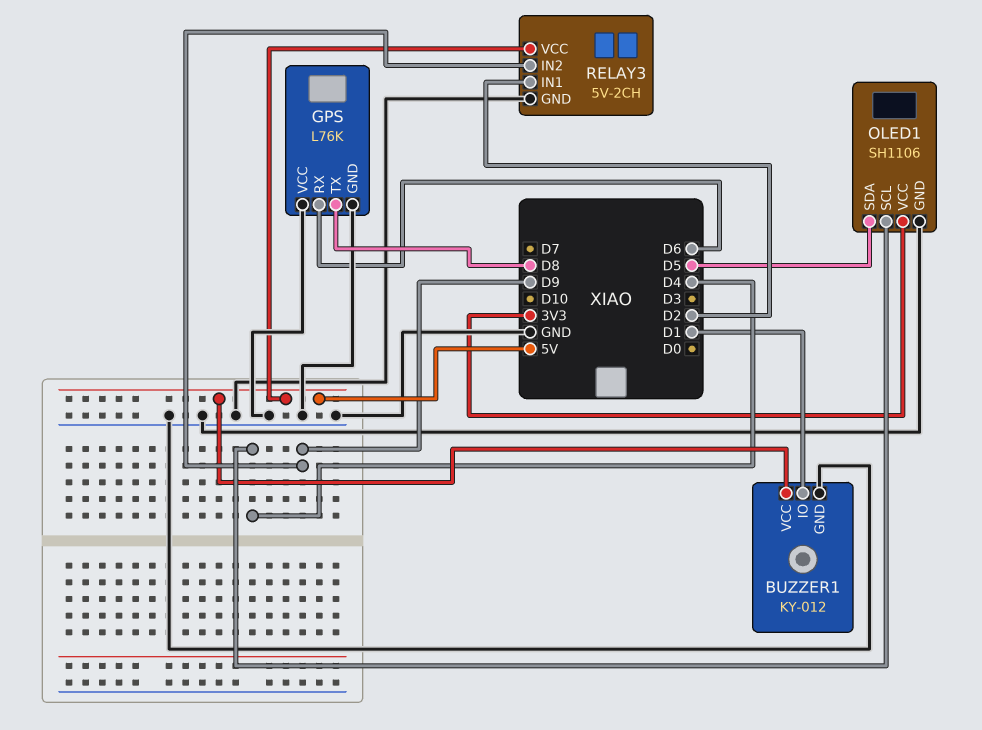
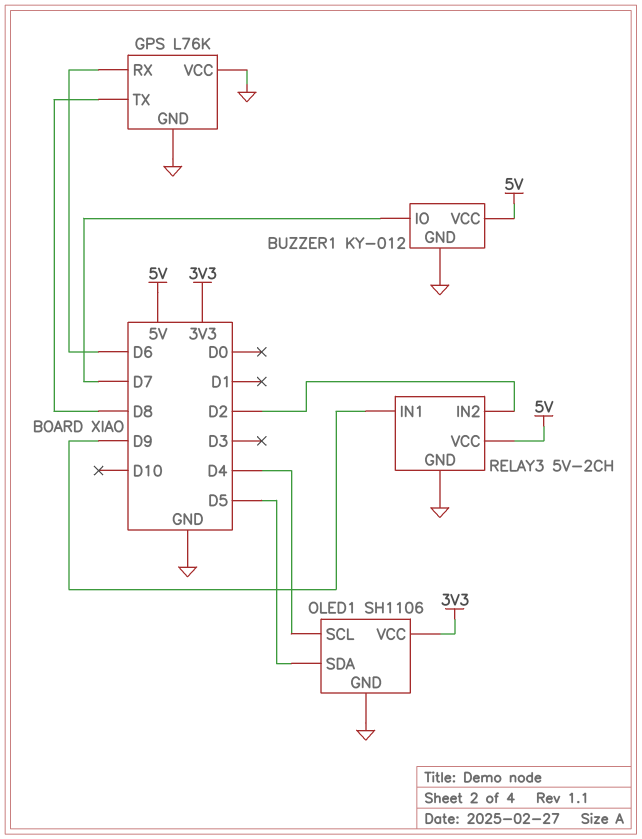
BUZZER1 pin IO: D1 -> D7
RELAY3 pin IN1: D2 -> D9
RELAY3 pin IN2: D9 -> D2

